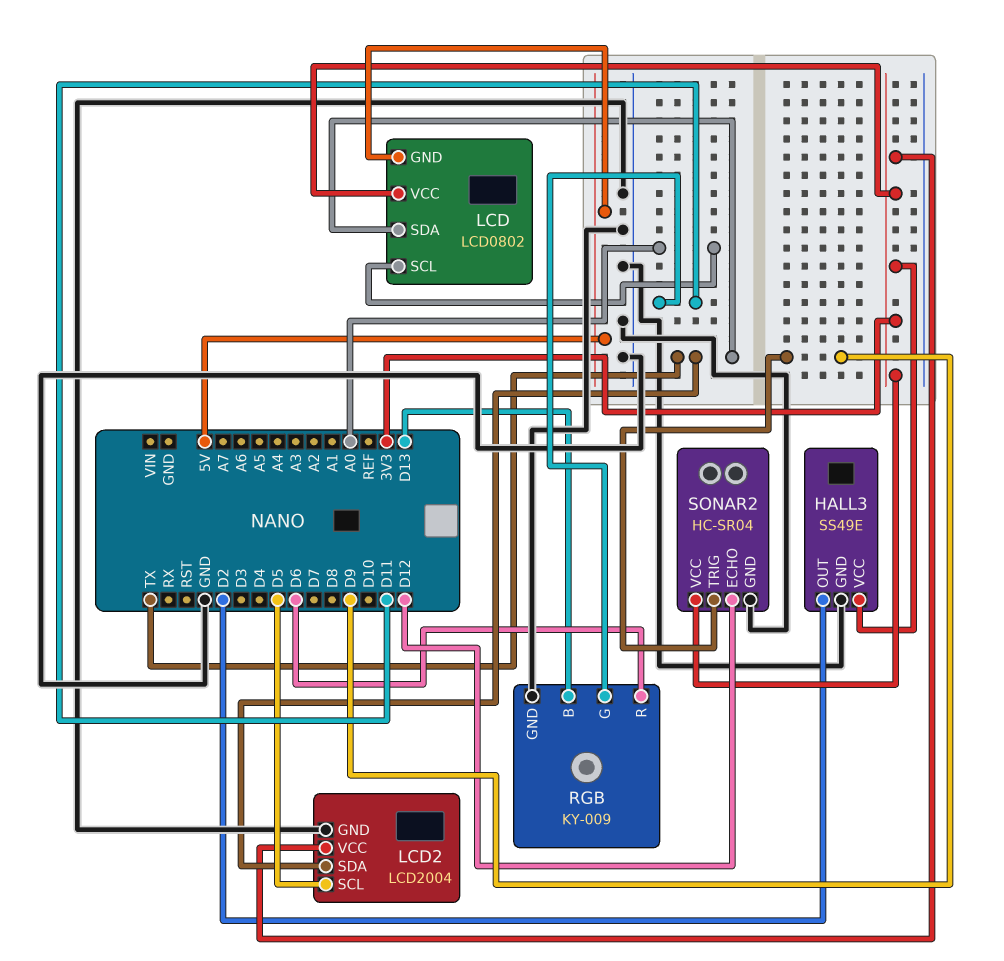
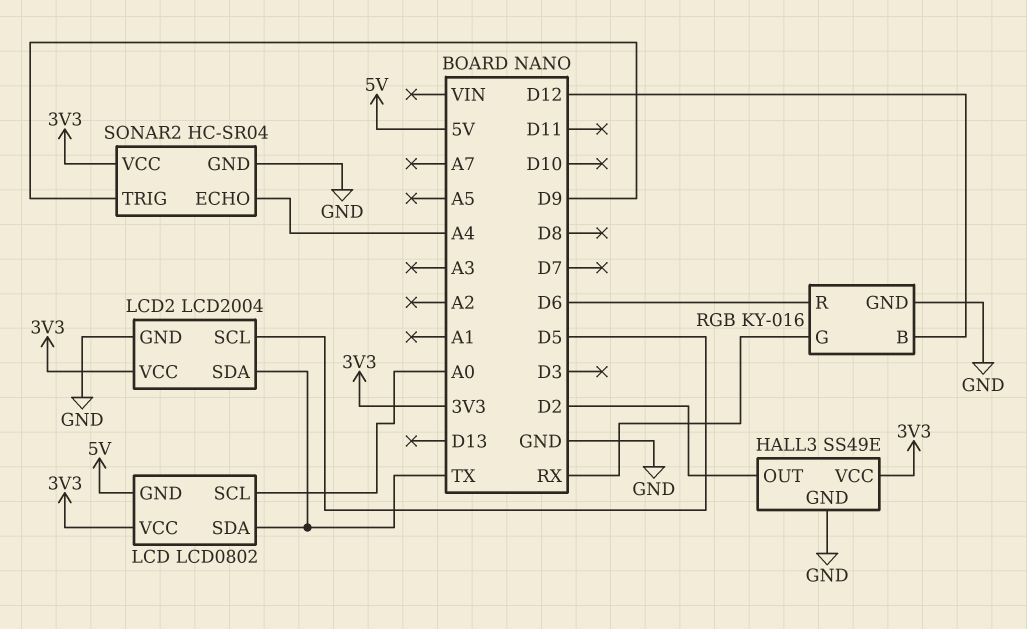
RGB: KY-009 -> KY-016
RGB pin B: D13 -> D12
RGB pin G: D11 -> RX
SONAR2 pin ECHO: D12 -> A4

